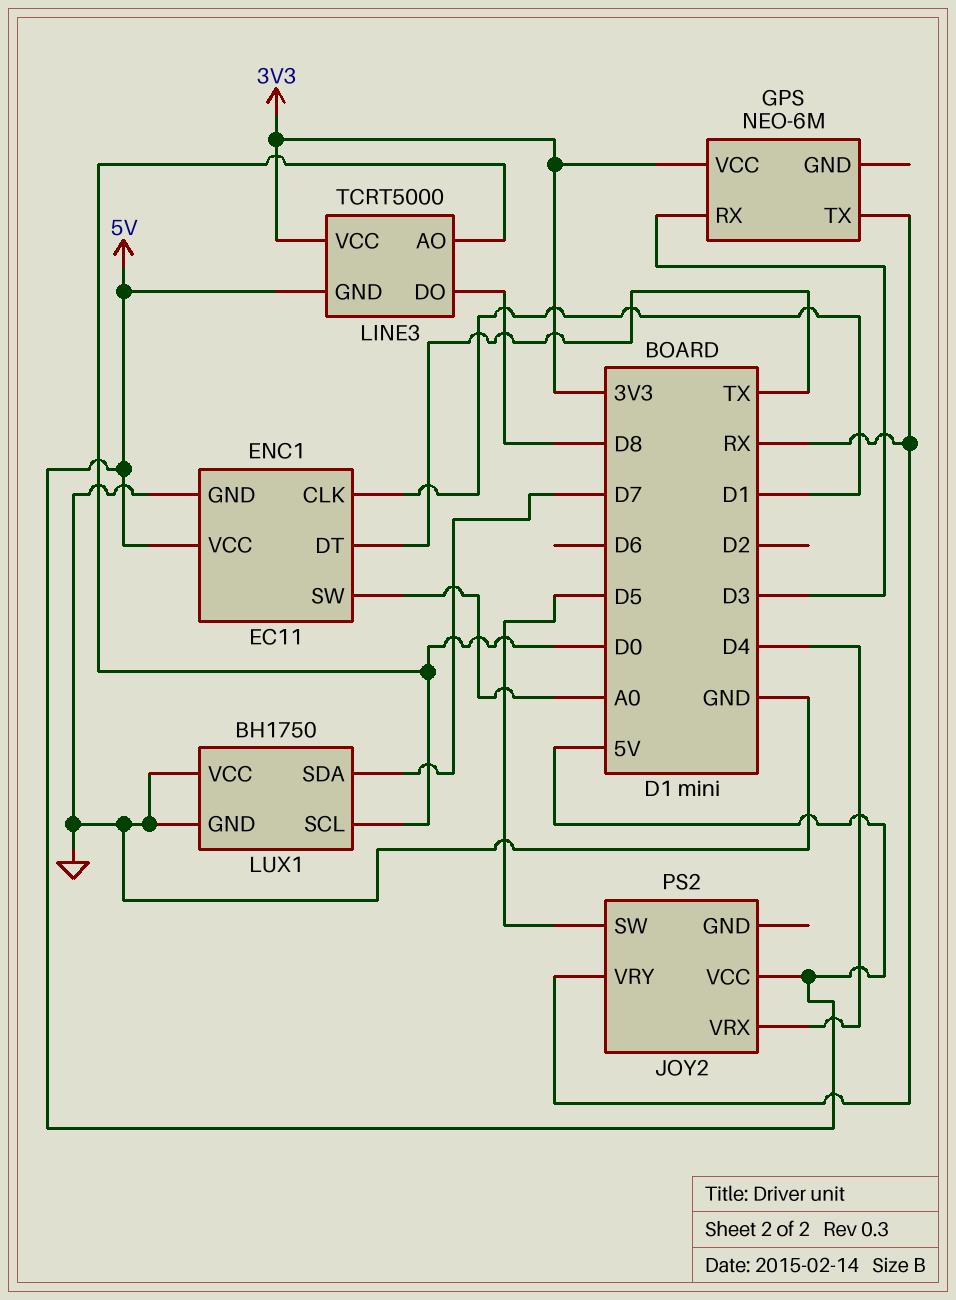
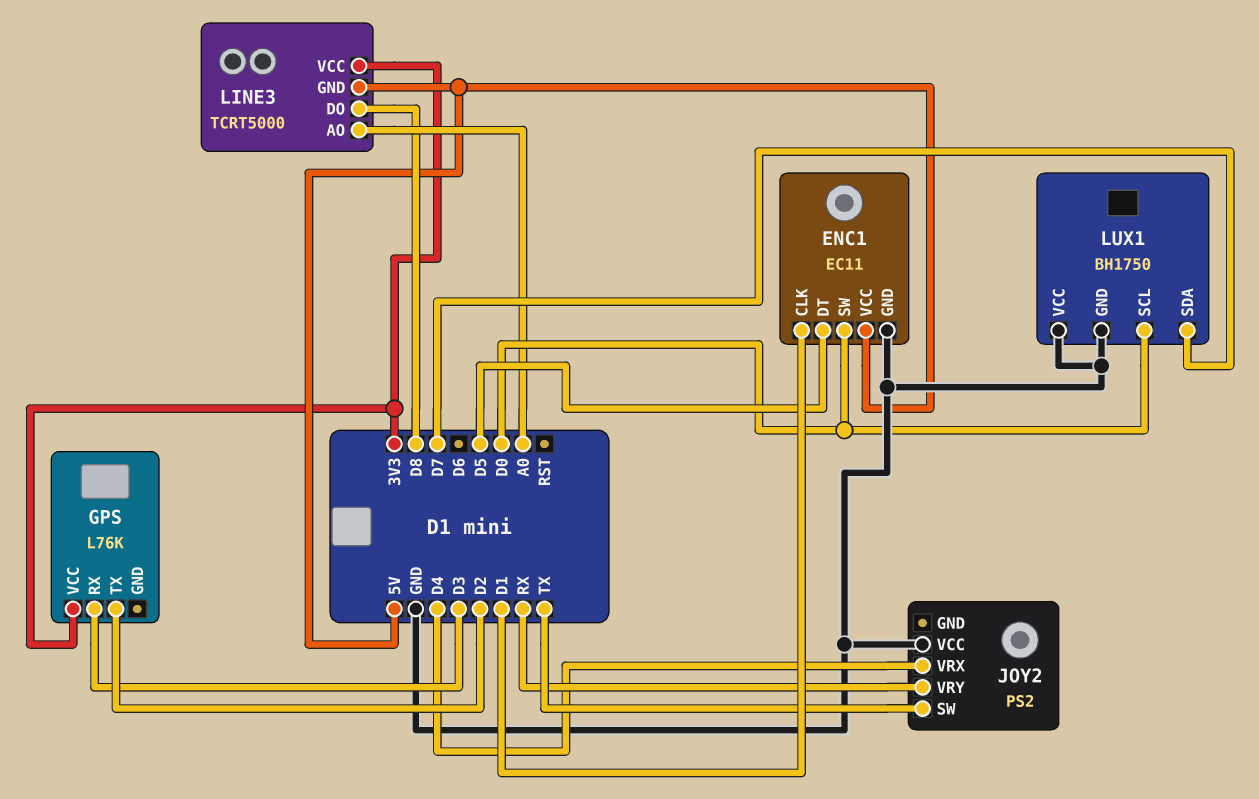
ENC1 pin DT: TX -> D5
ENC1 pin SW: A0 -> D0
GPS: NEO-6M -> L76K
GPS pin TX: RX -> D2
JOY2 pin SW: D5 -> TX
JOY2 pin VCC: 5V -> GND
LINE3 pin AO: D0 -> A0

